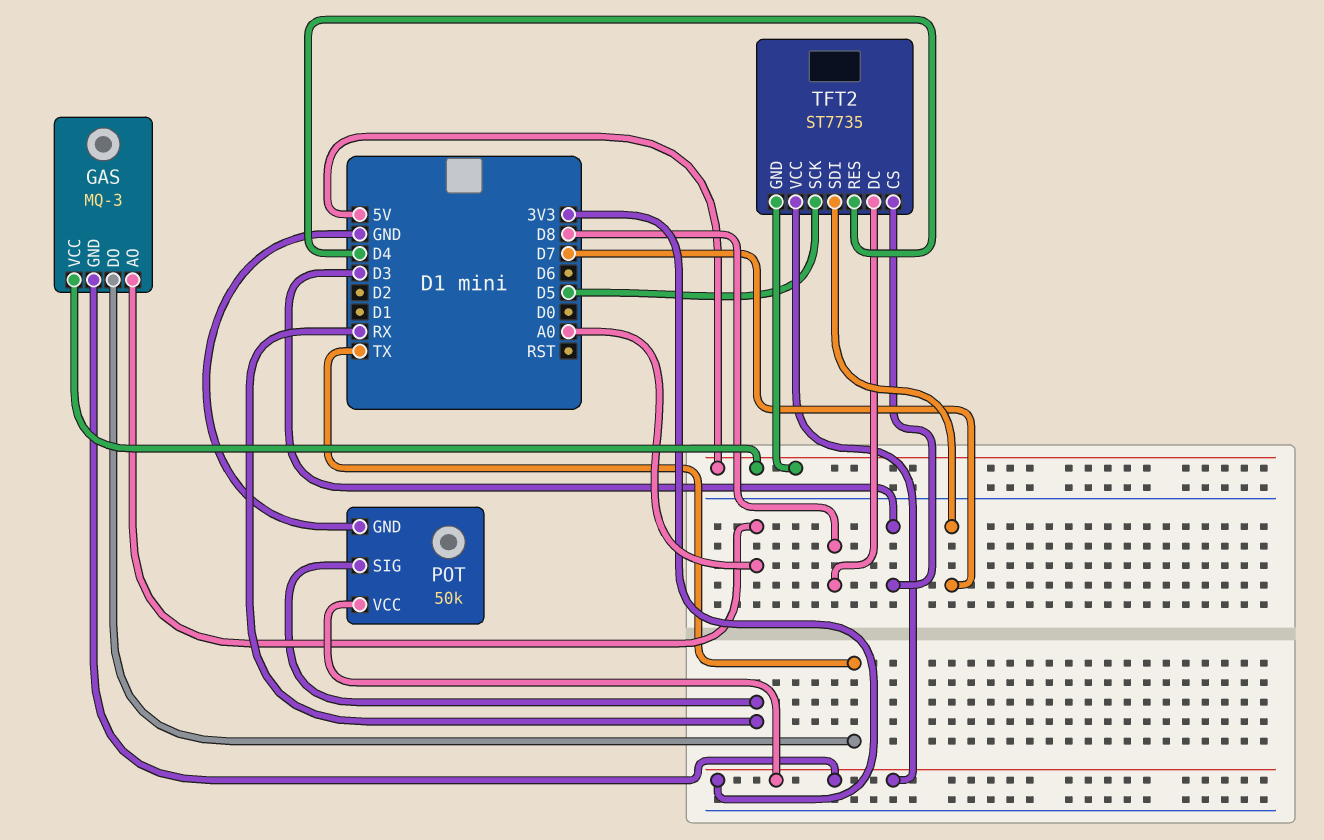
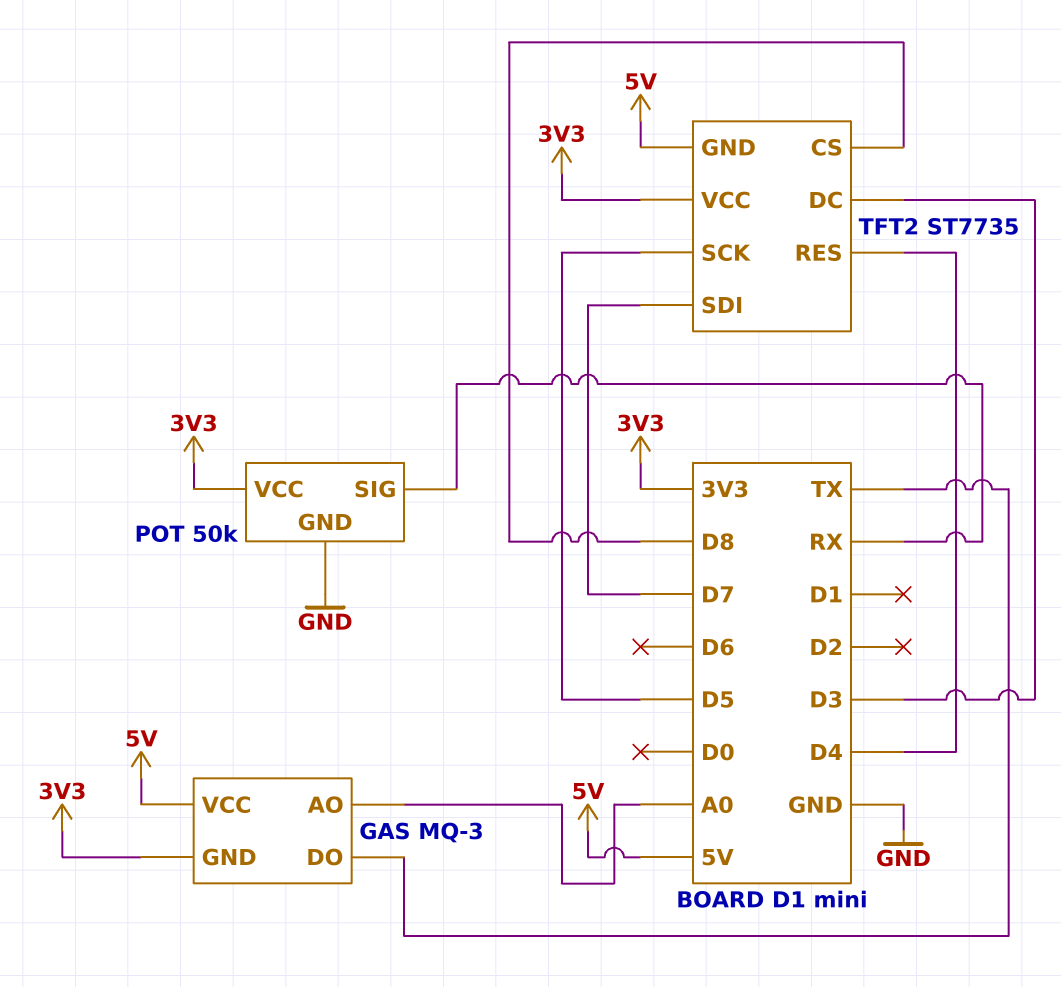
TFT2 pin CS: D3 -> D8
TFT2 pin DC: D8 -> D3

